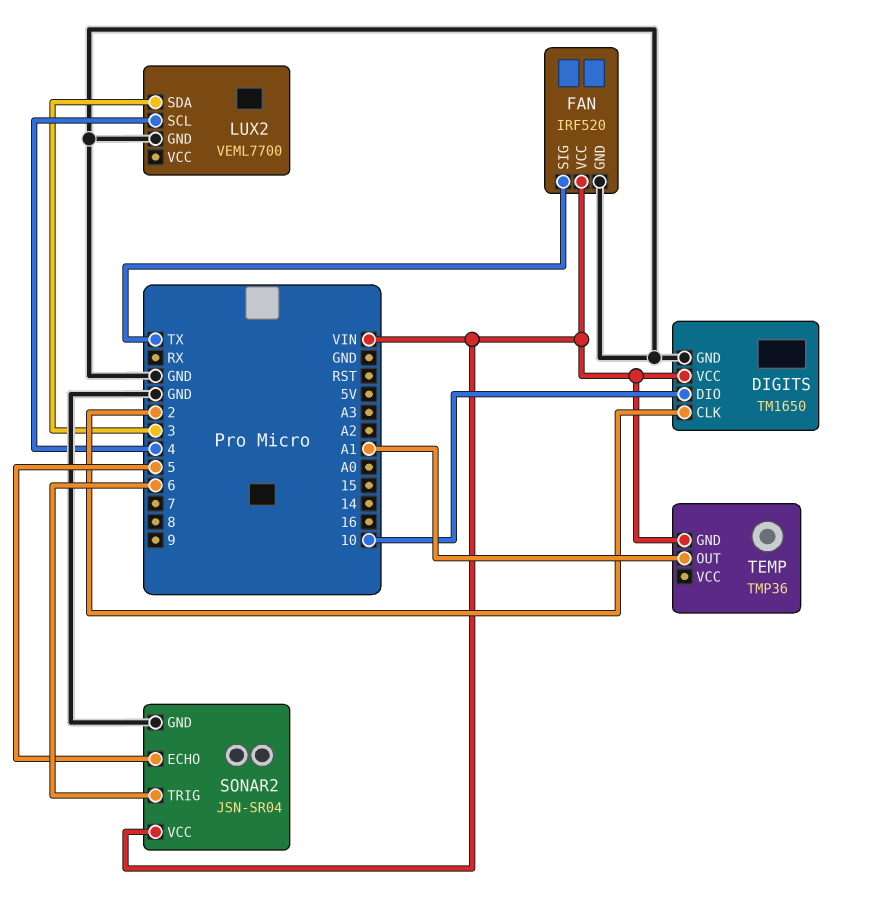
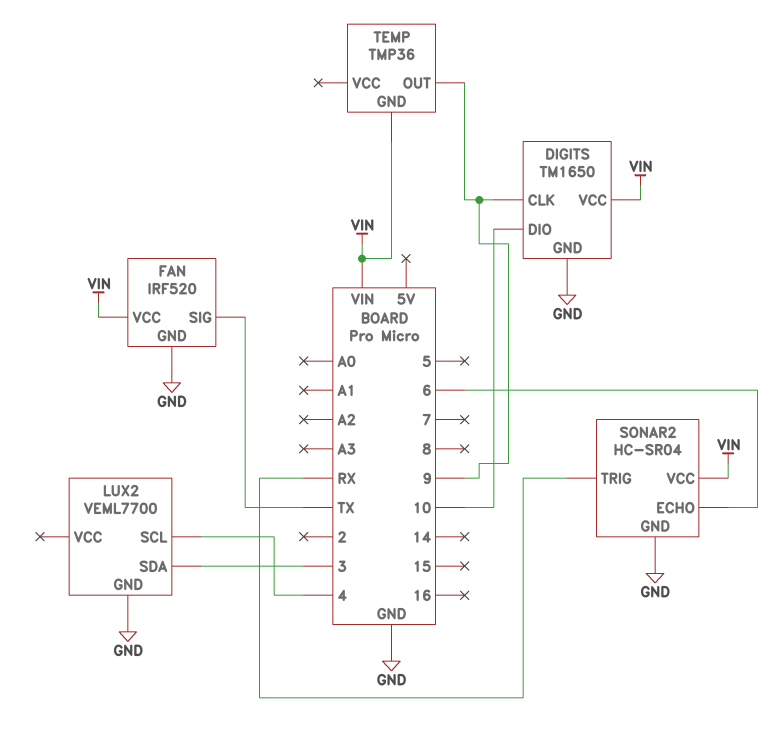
DIGITS pin CLK: 2 -> 9
SONAR2: JSN-SR04 -> HC-SR04
SONAR2 pin ECHO: 5 -> 6
SONAR2 pin TRIG: 6 -> RX
TEMP pin OUT: A1 -> 9

